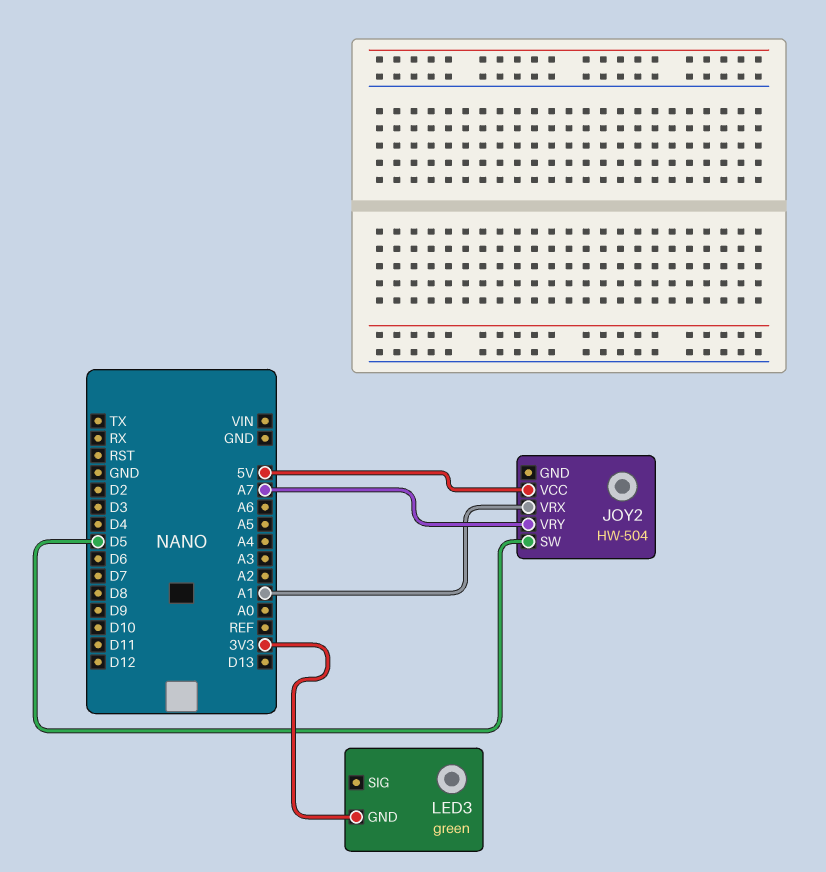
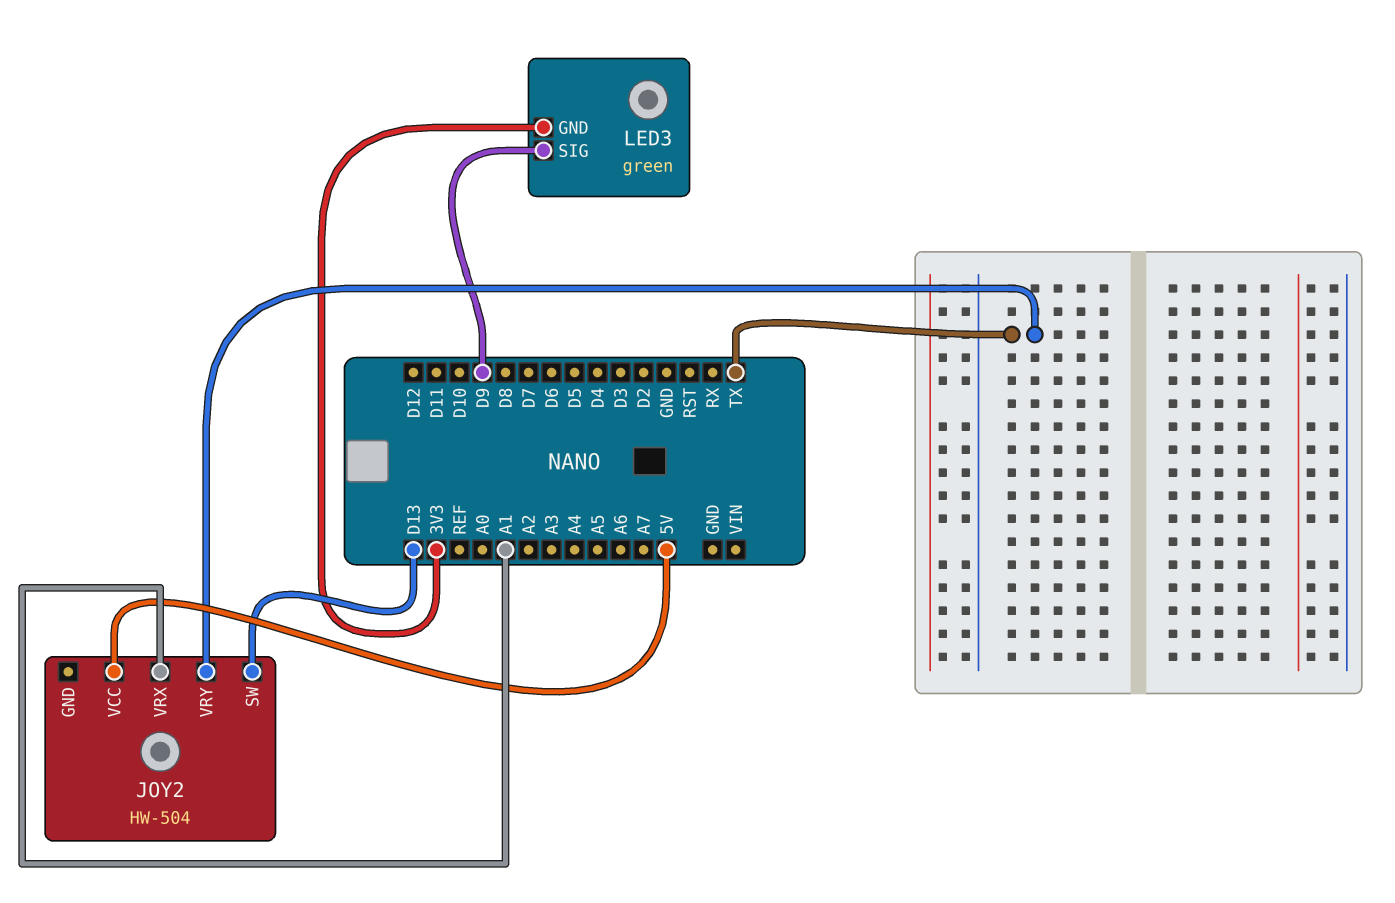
JOY2 pin SW: D5 -> D13
JOY2 pin VRY: A7 -> TX
LED3 pin SIG: none -> D9

